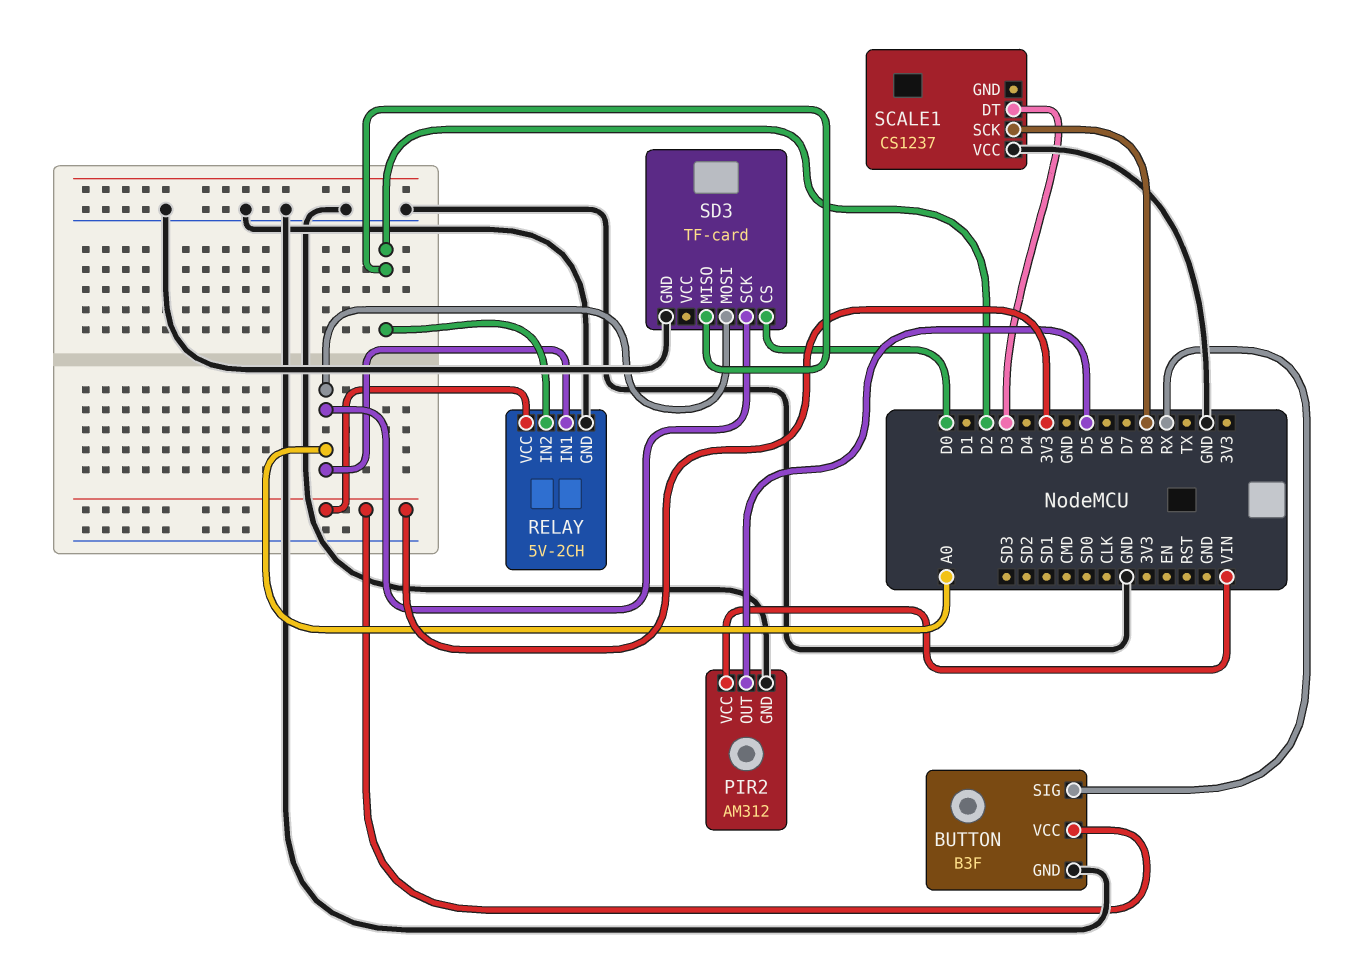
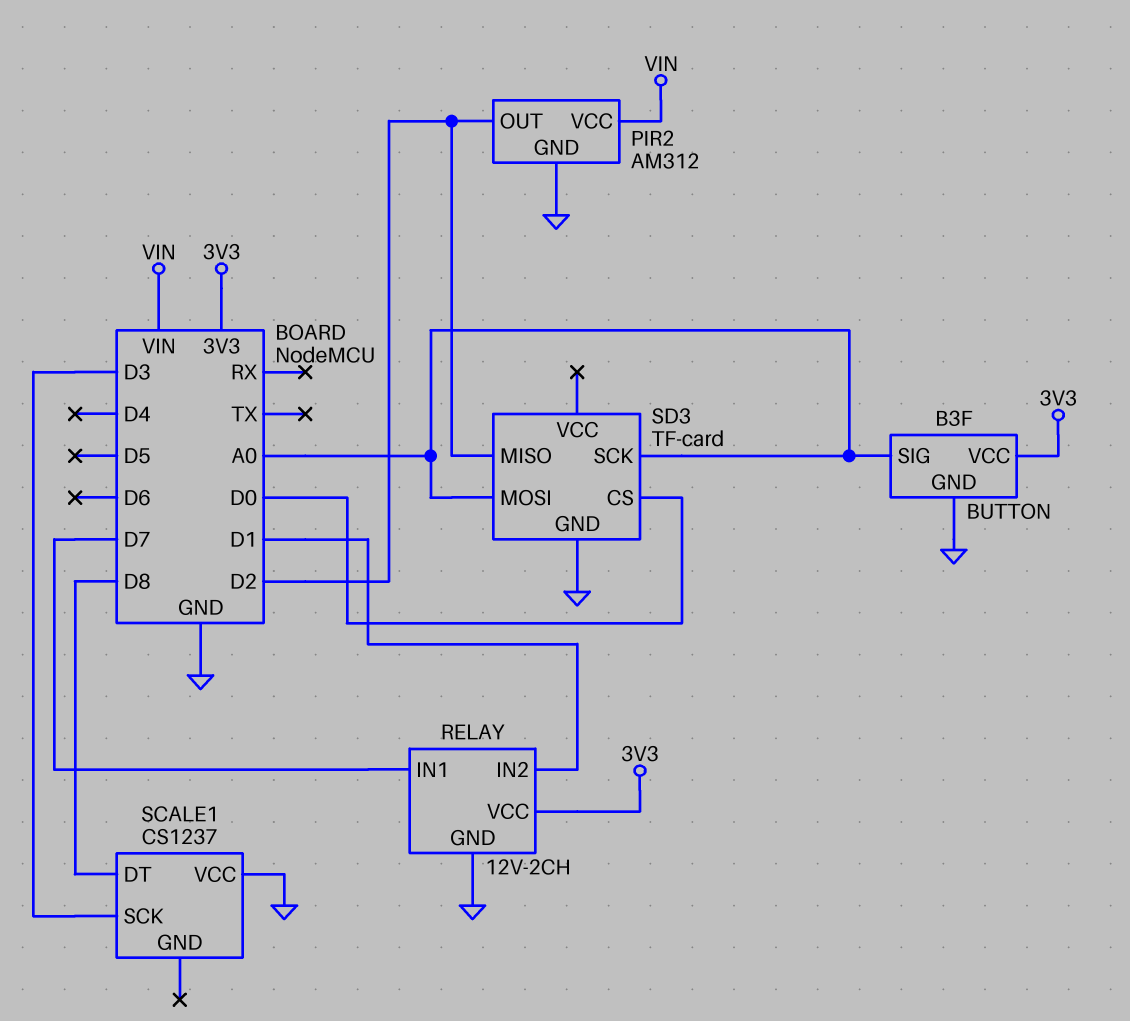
BUTTON pin SIG: RX -> A0
PIR2 pin OUT: D5 -> D2
RELAY: 5V-2CH -> 12V-2CH
RELAY pin IN1: A0 -> D7
RELAY pin IN2: D2 -> D1
SCALE1 pin DT: D3 -> D8
SCALE1 pin SCK: D8 -> D3

